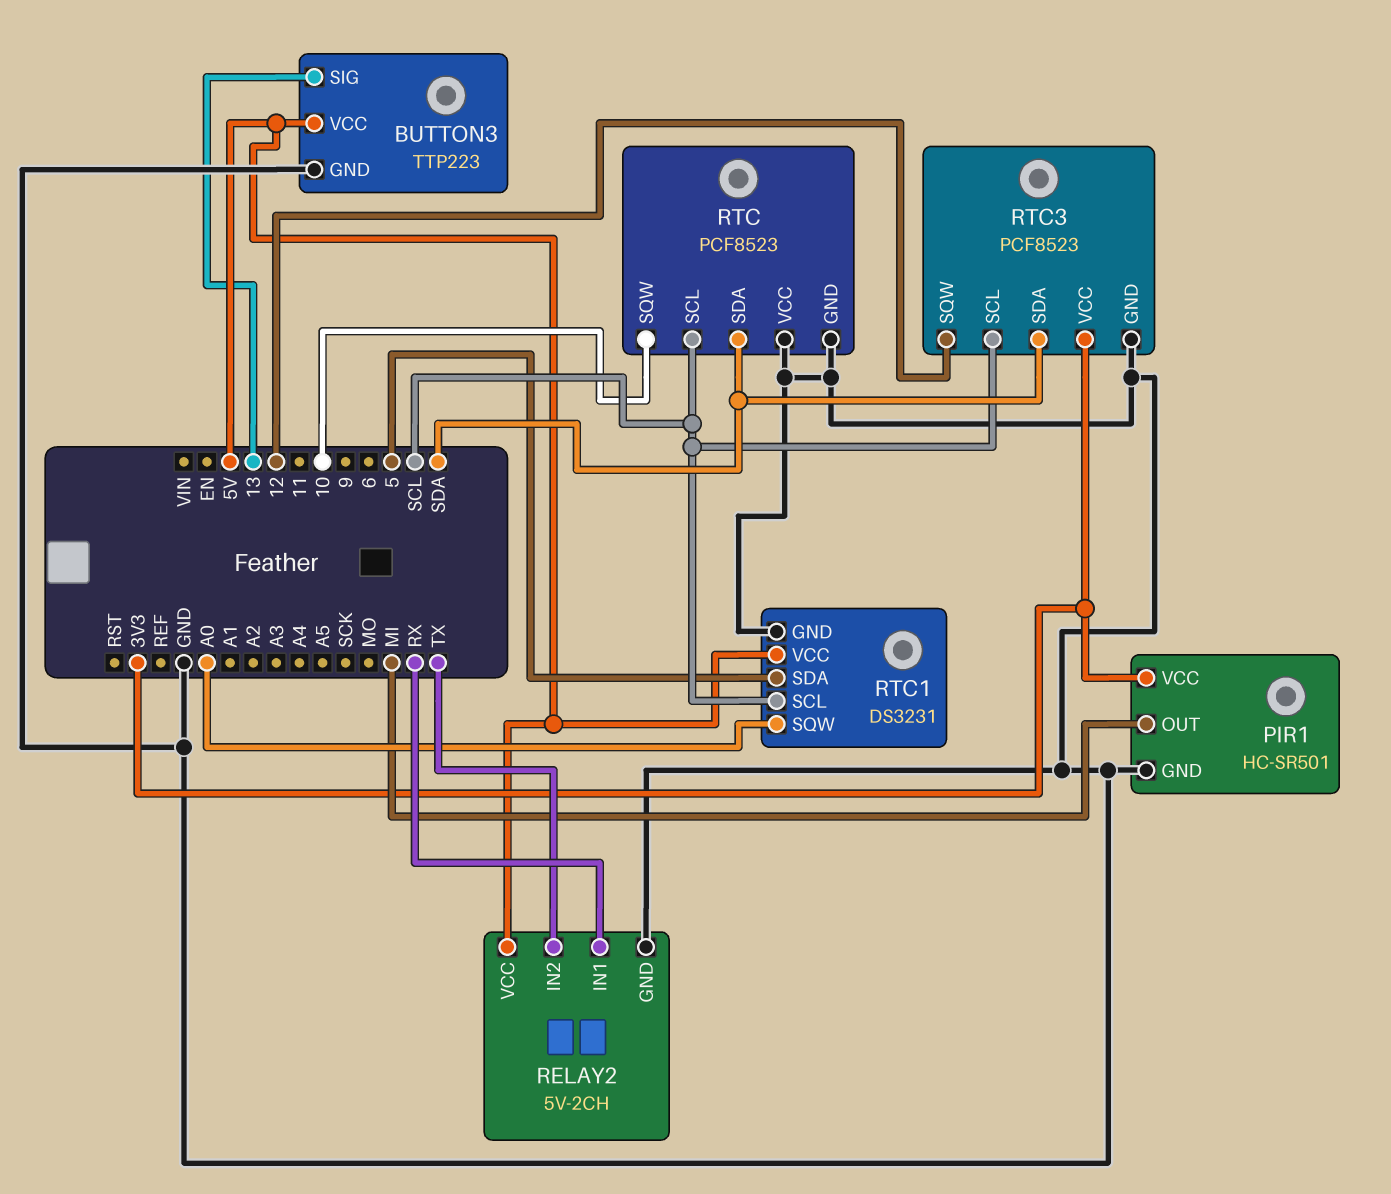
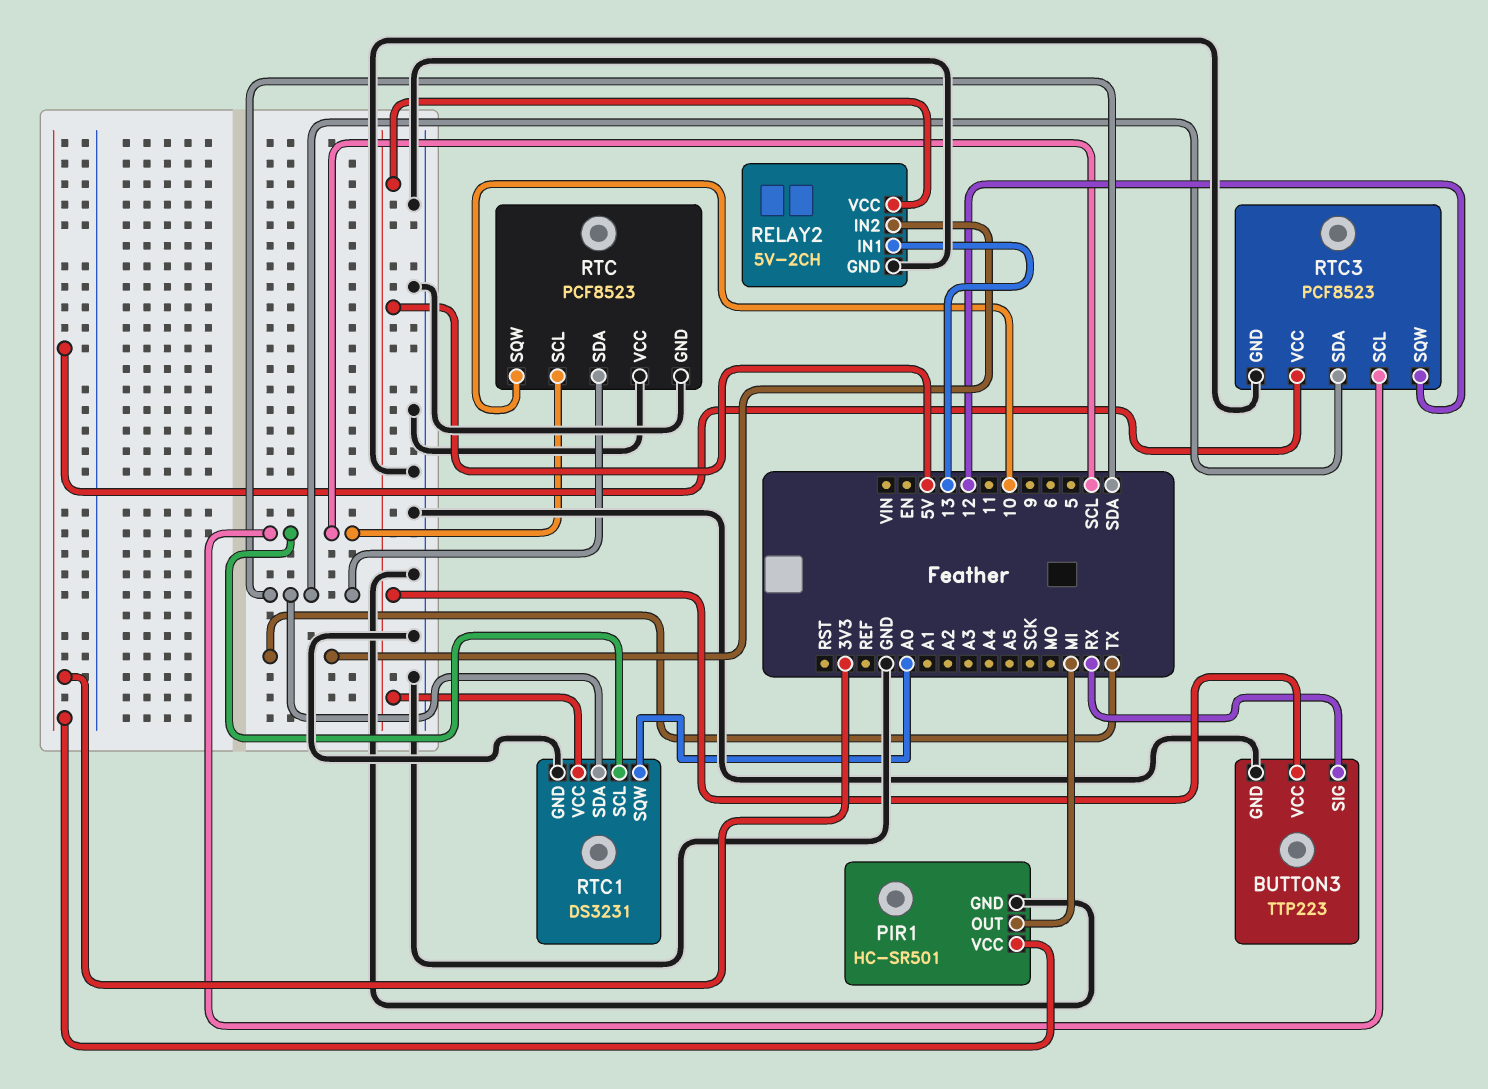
BUTTON3 pin SIG: 13 -> RX
RELAY2 pin IN1: RX -> 13
RTC1 pin SDA: 5 -> SDA

